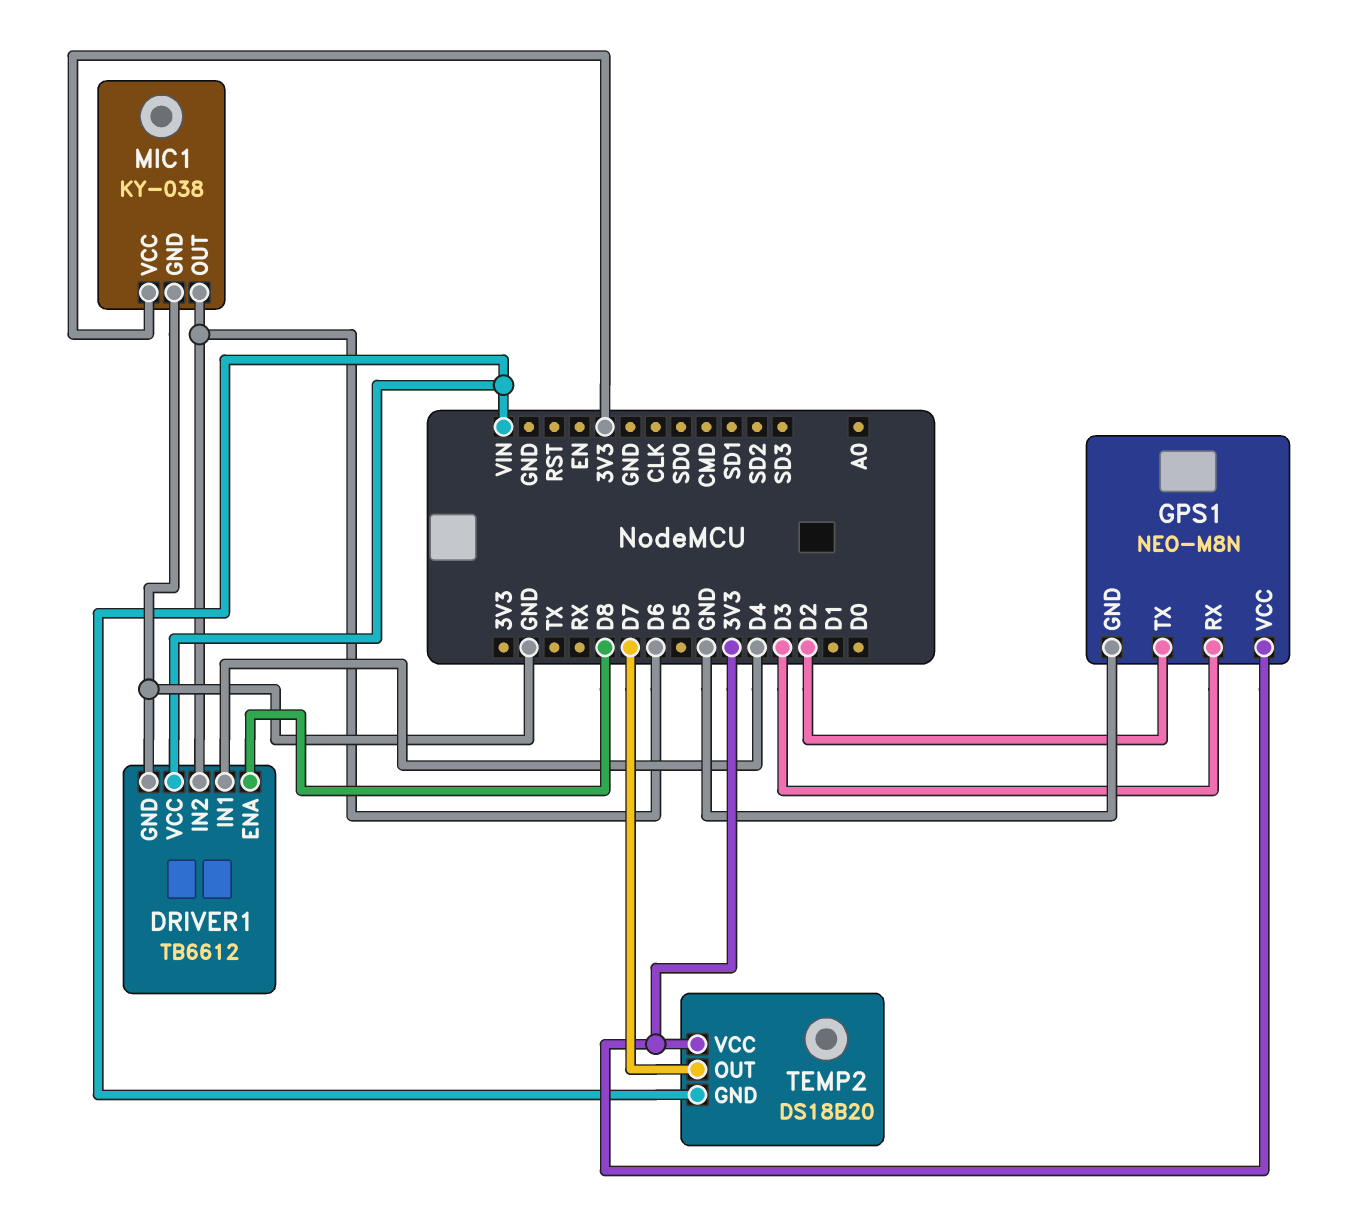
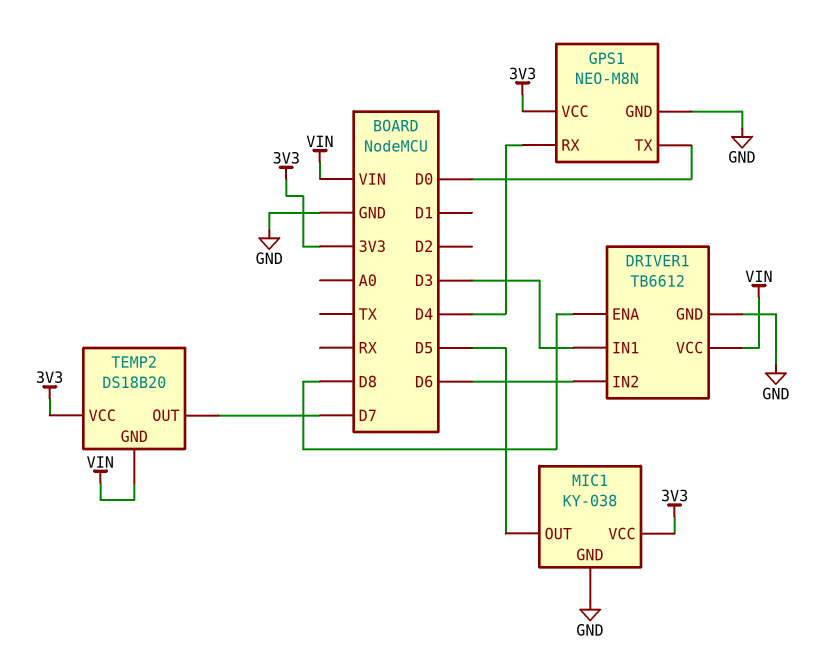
DRIVER1 pin IN1: D4 -> D3
GPS1 pin RX: D3 -> D4
GPS1 pin TX: D2 -> D0
MIC1 pin OUT: D6 -> D5

